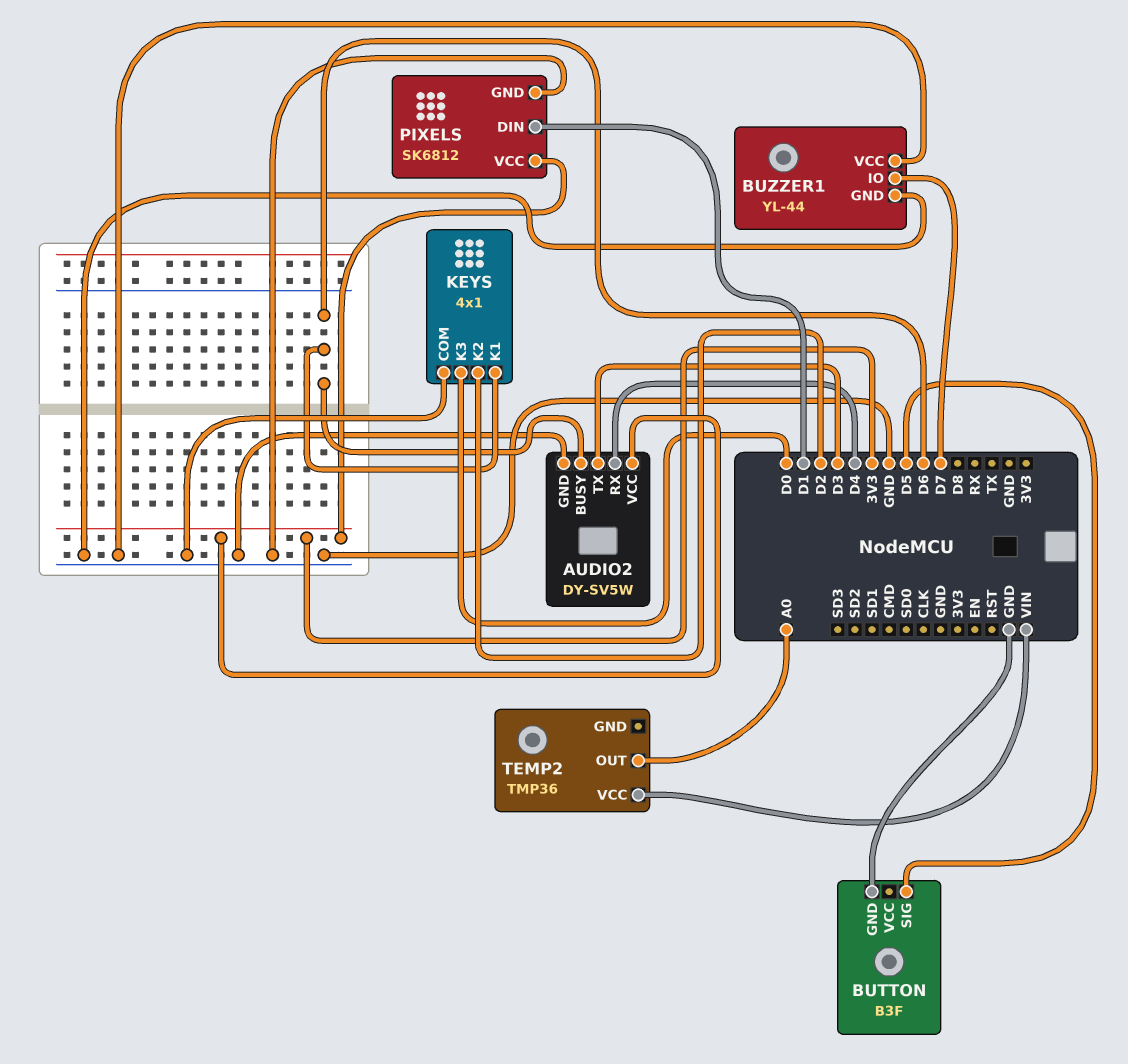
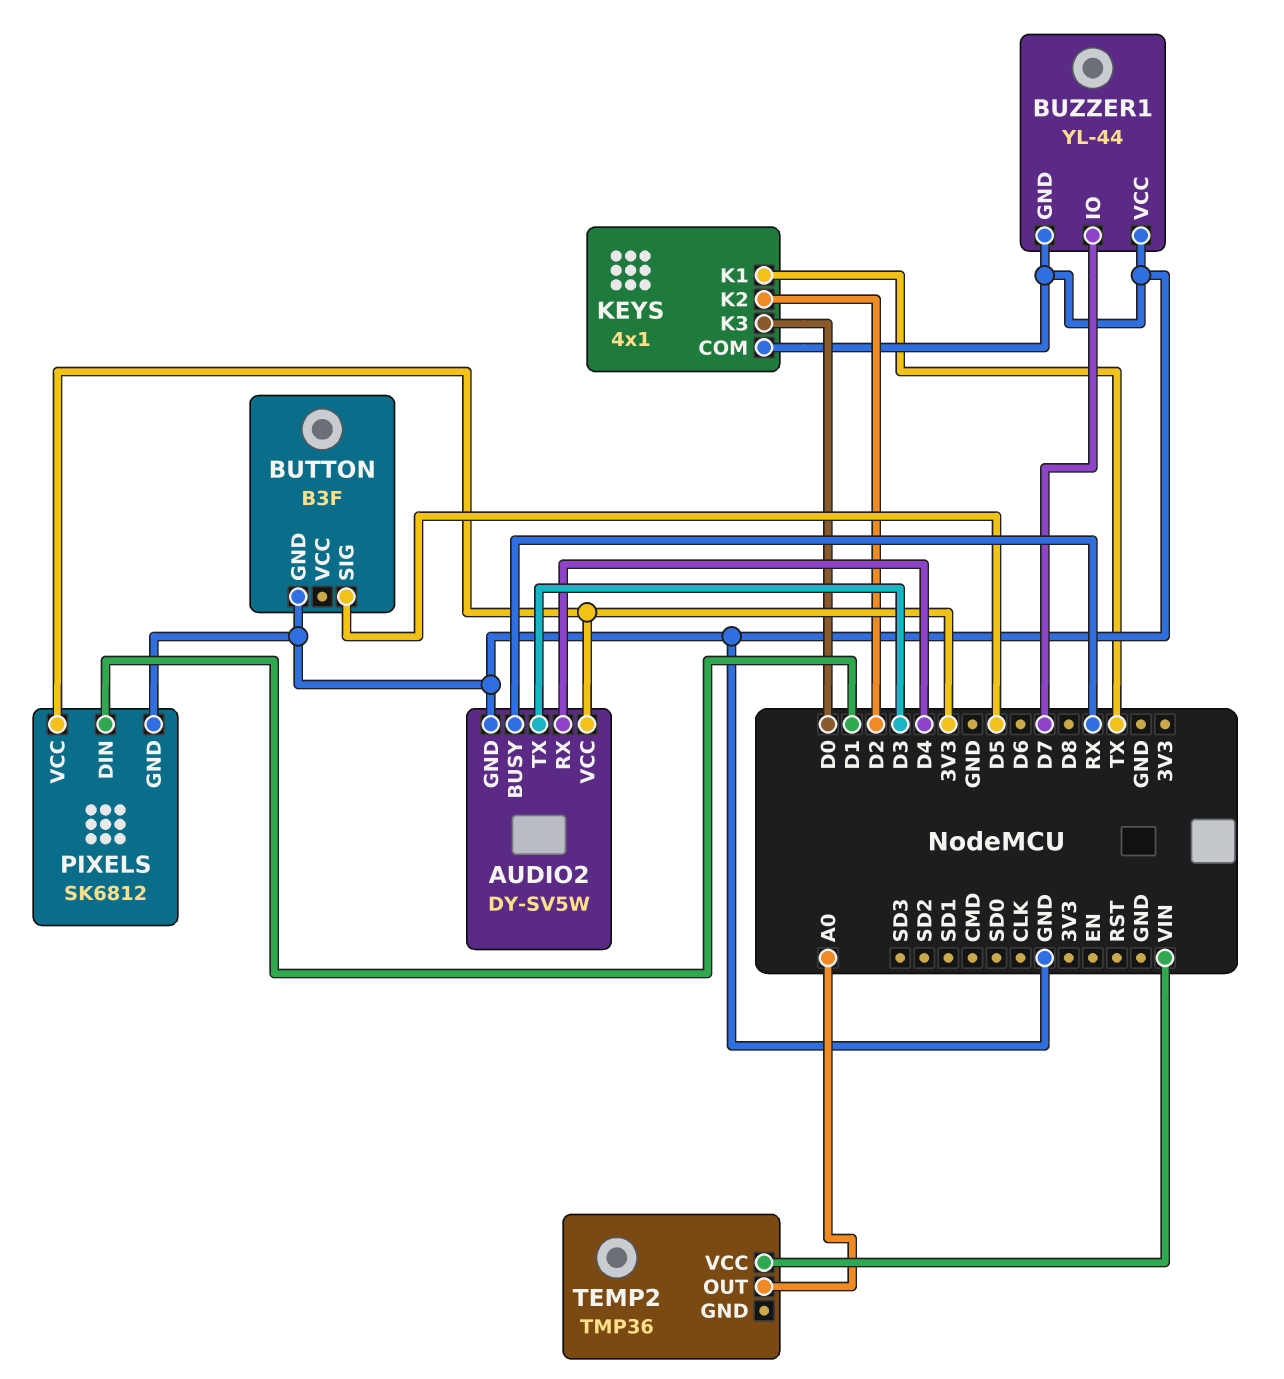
AUDIO2 pin BUSY: D6 -> RX
KEYS pin K1: D6 -> TX

